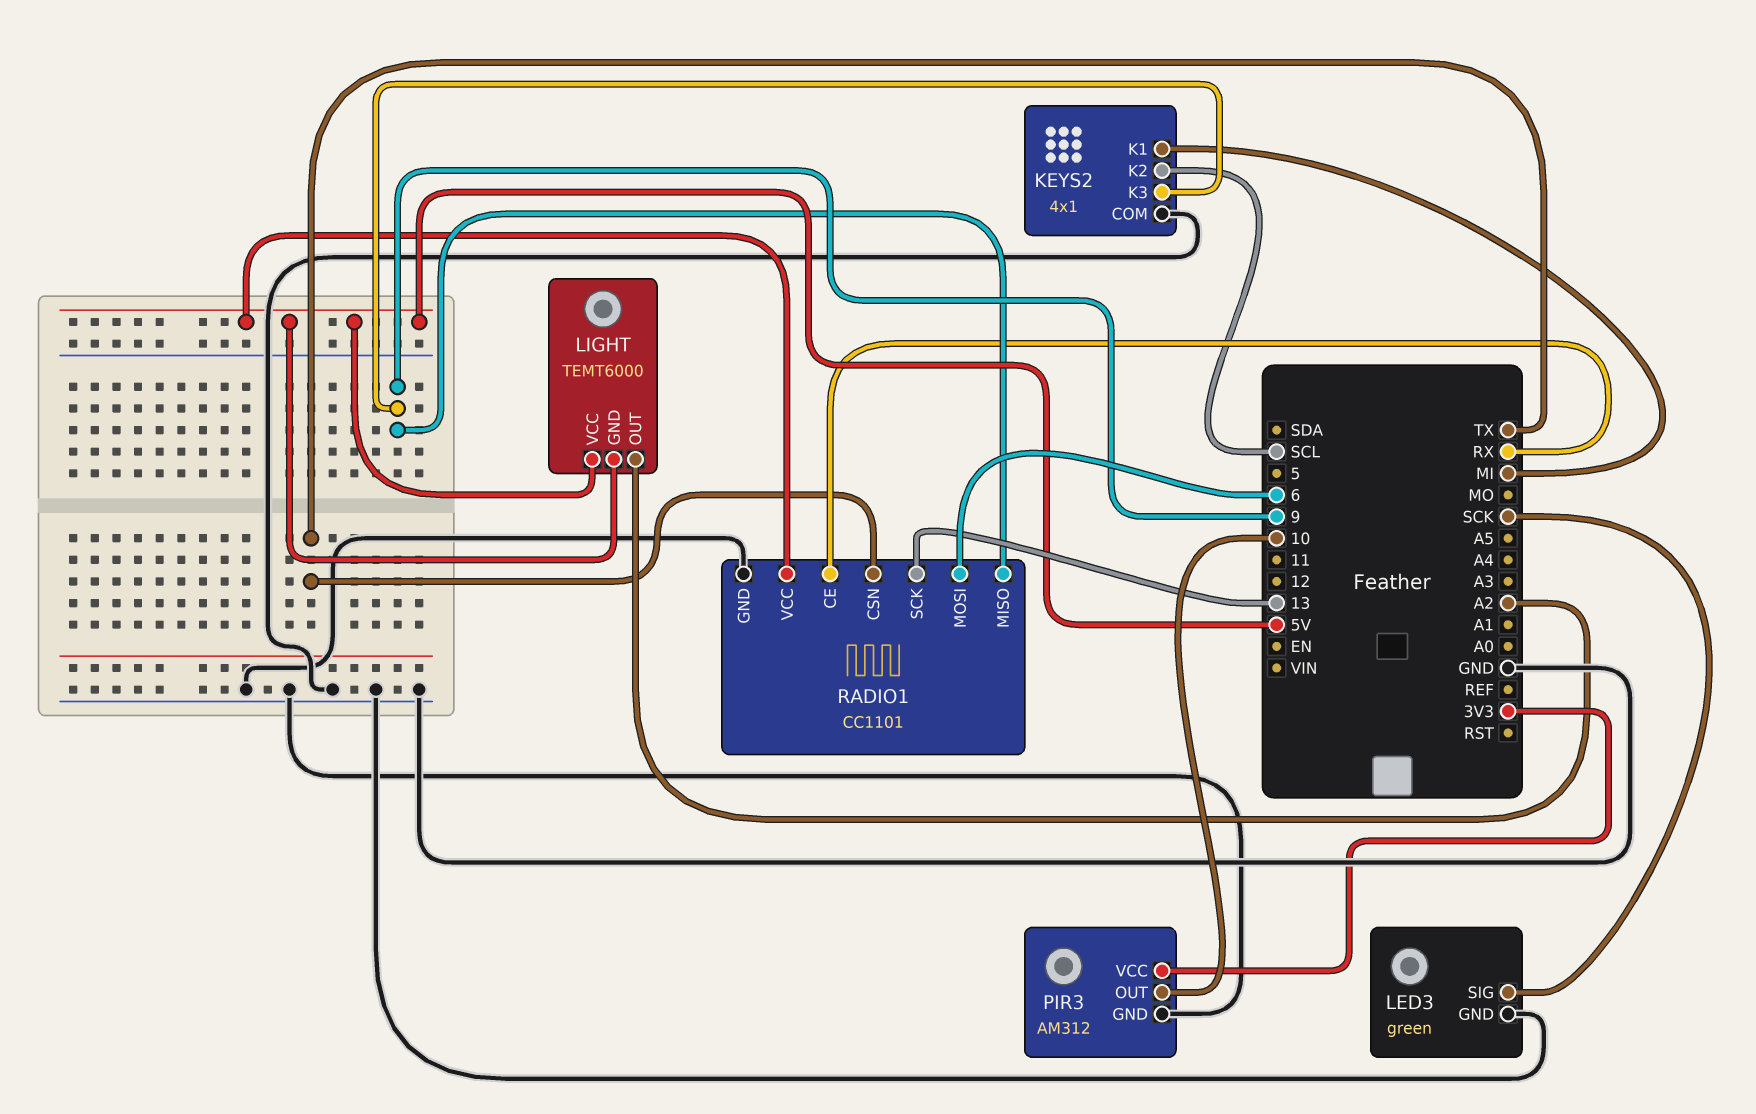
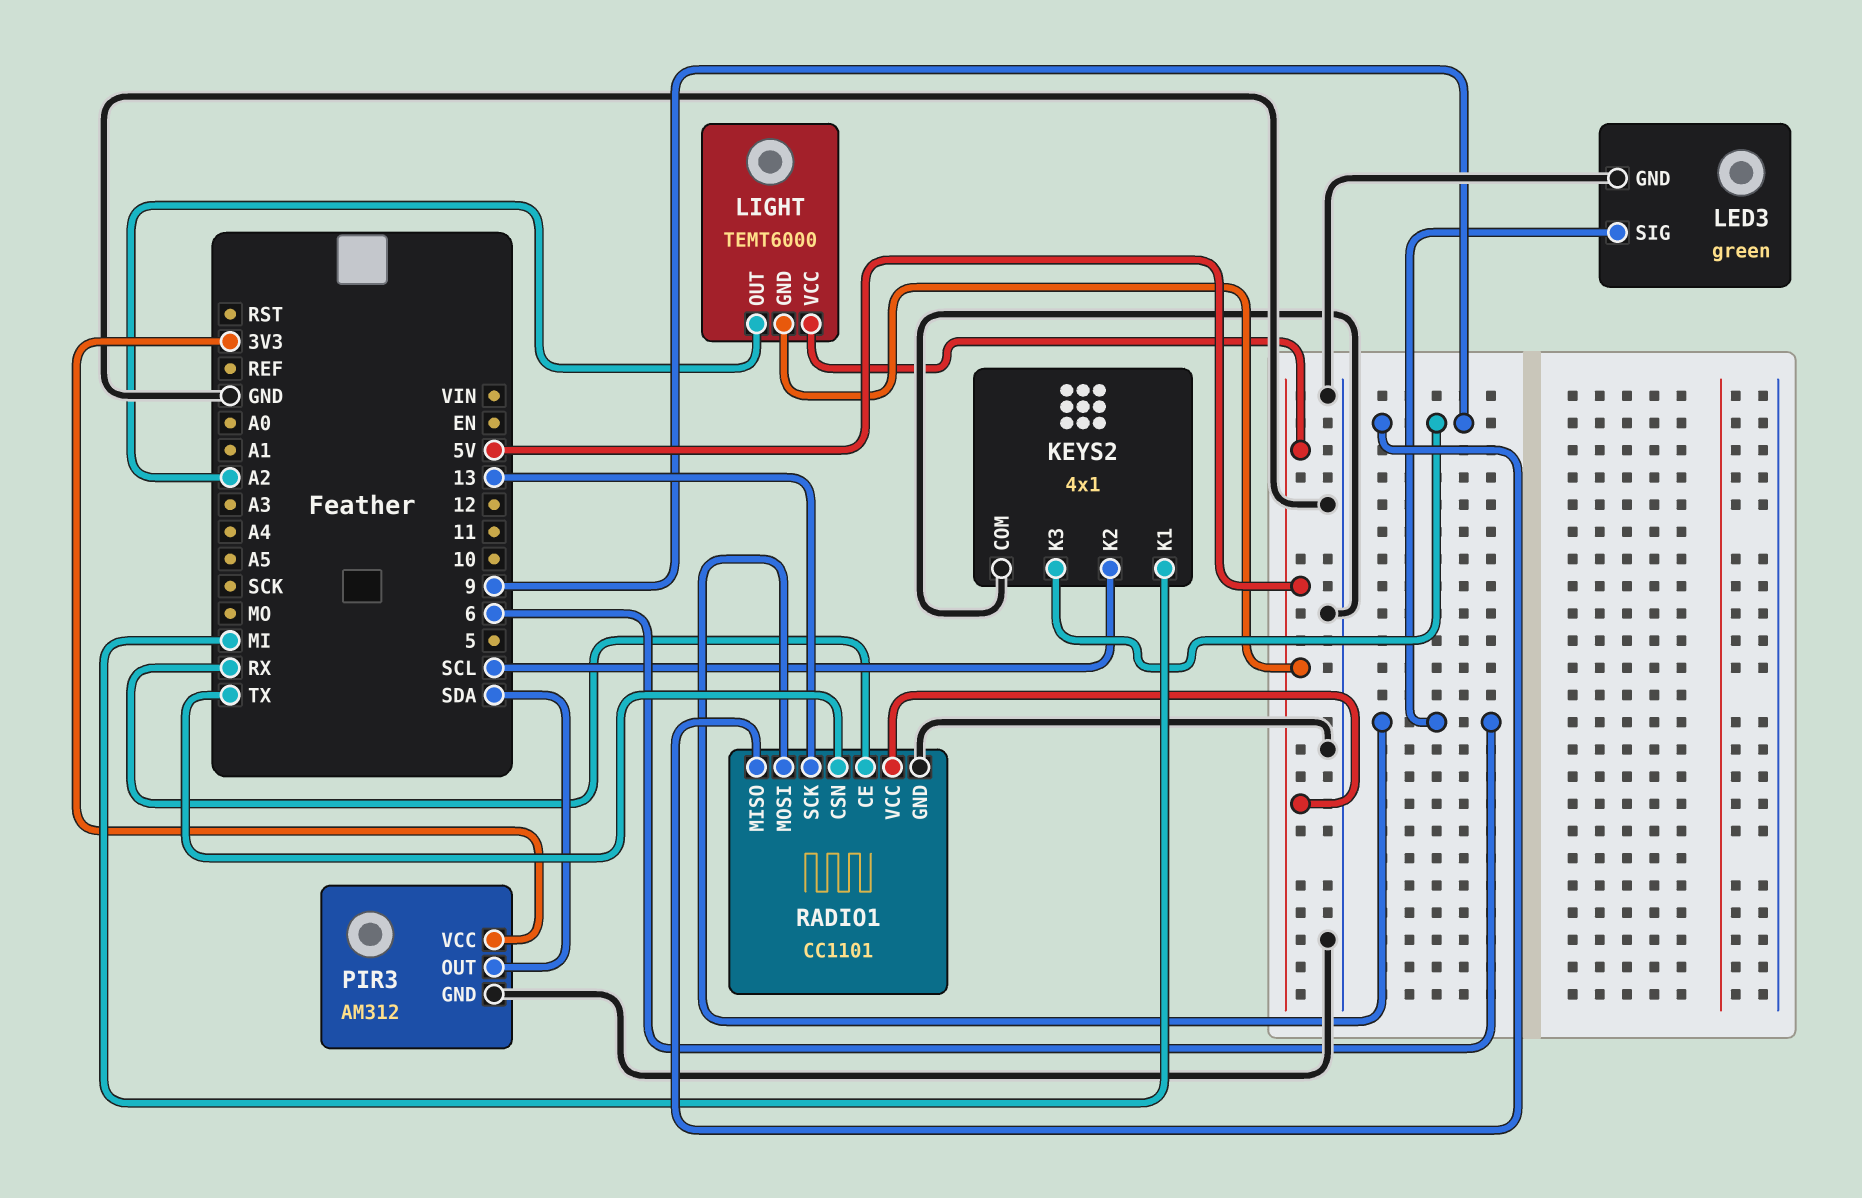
LED3 pin SIG: SCK -> 6
PIR3 pin OUT: 10 -> SDA

